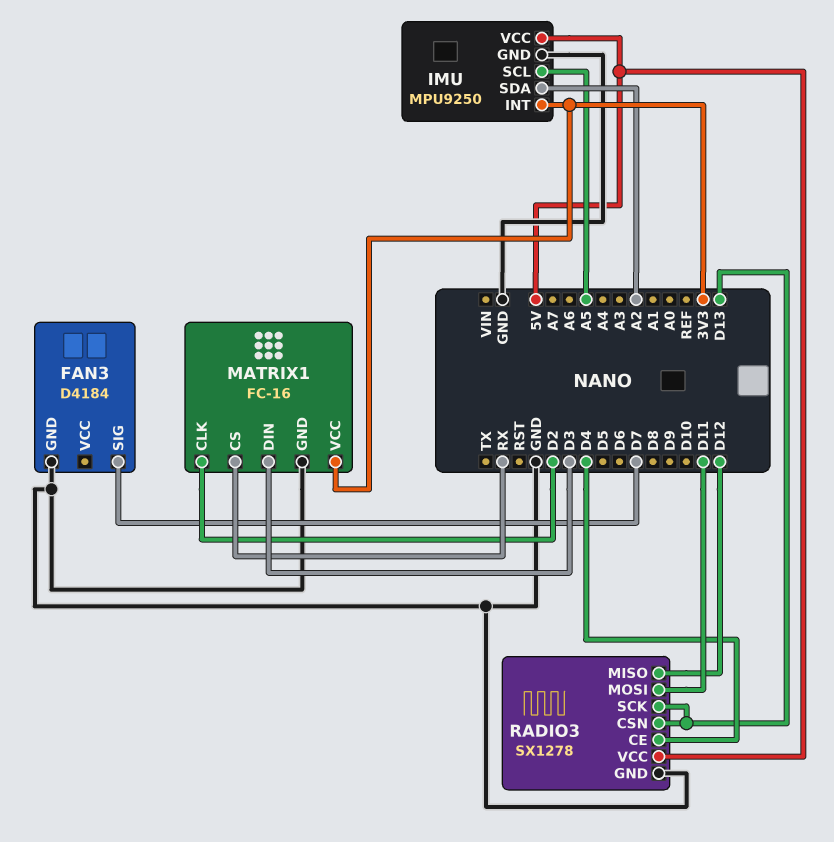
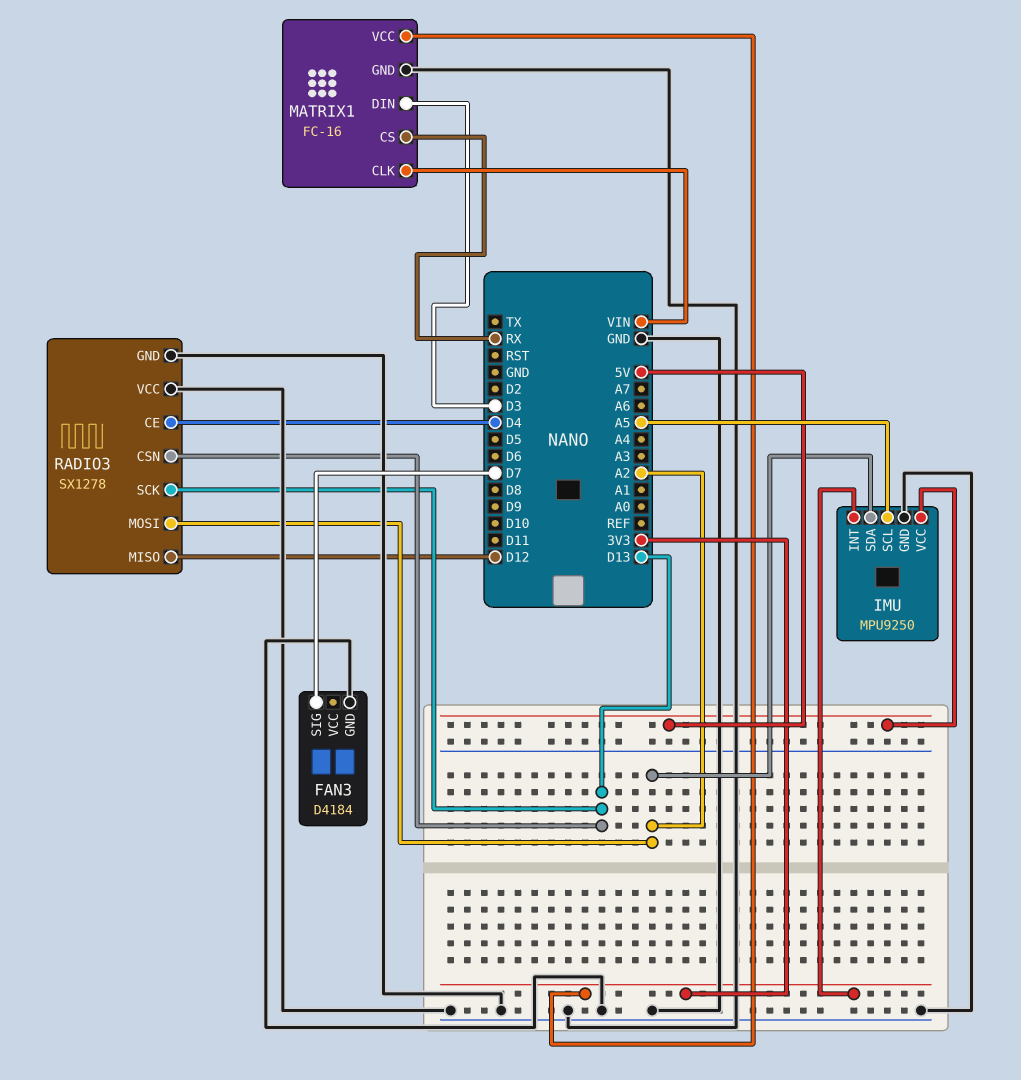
MATRIX1 pin CLK: D2 -> VIN
RADIO3 pin MOSI: D11 -> A2
RADIO3 pin VCC: 5V -> GND

